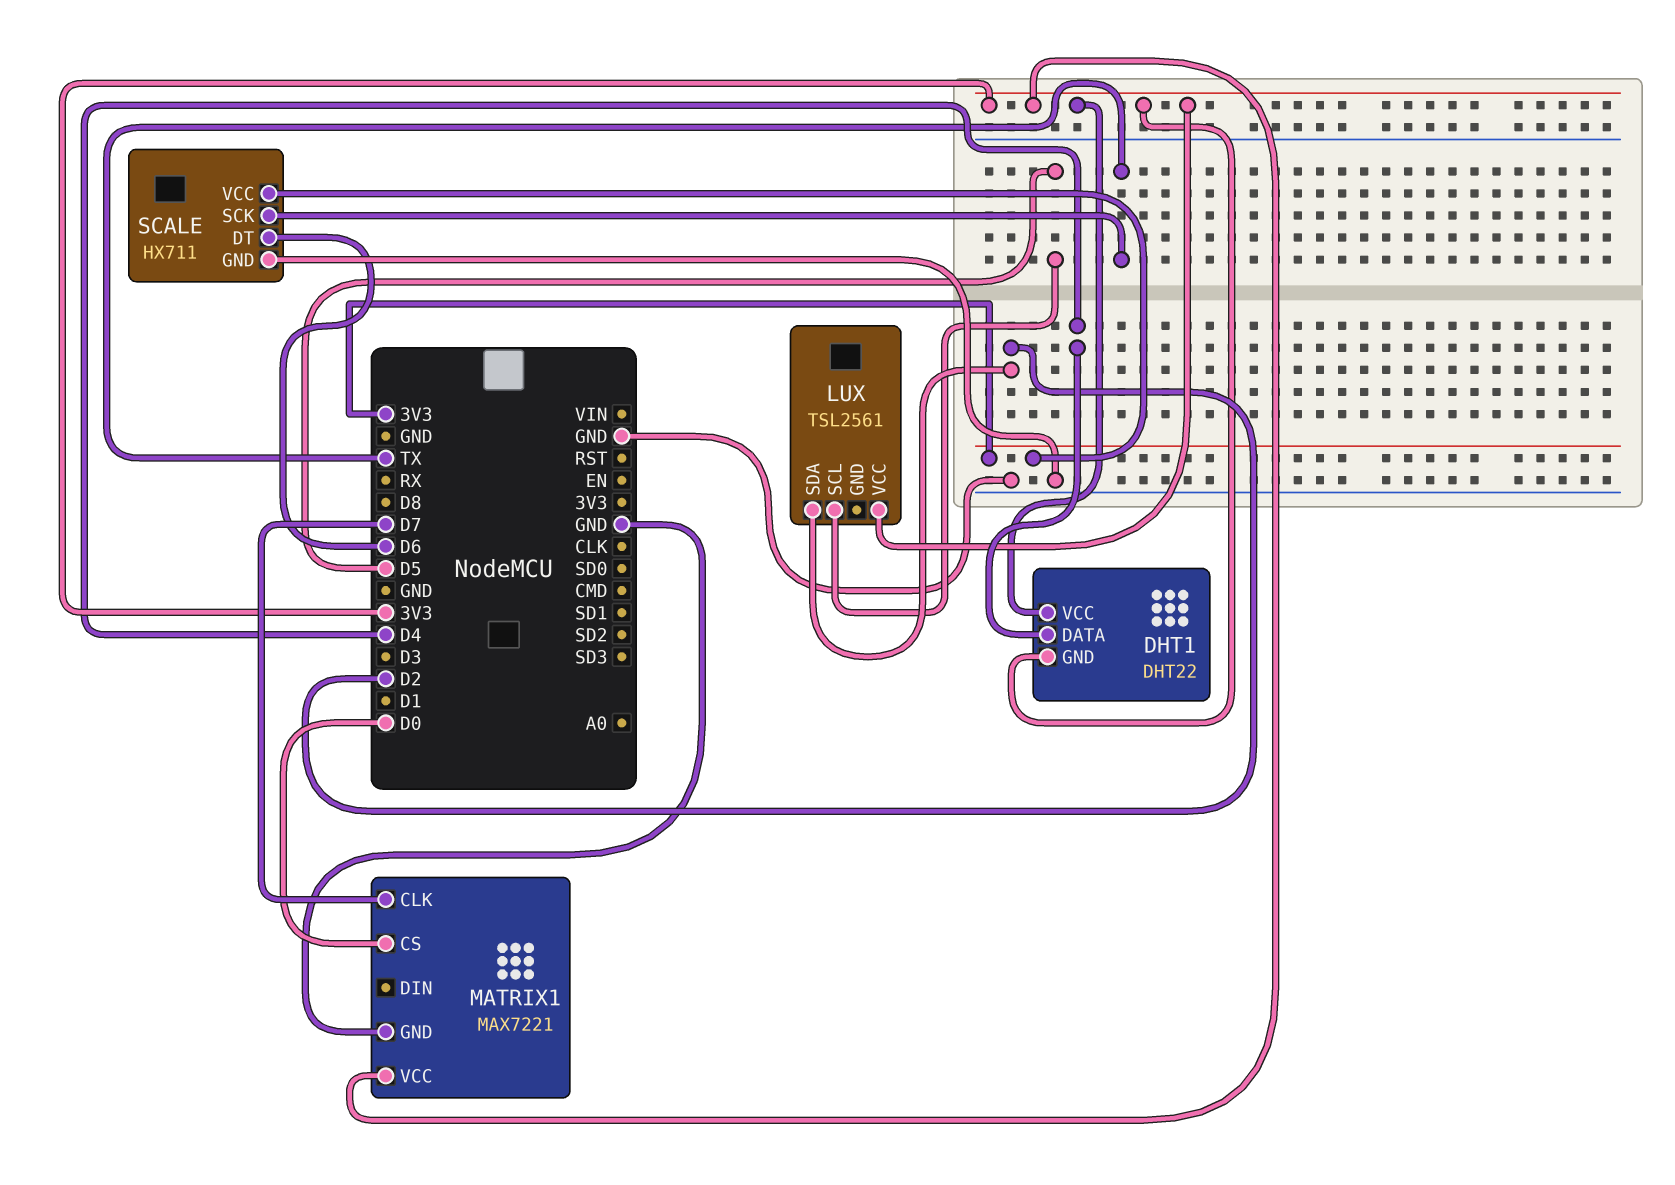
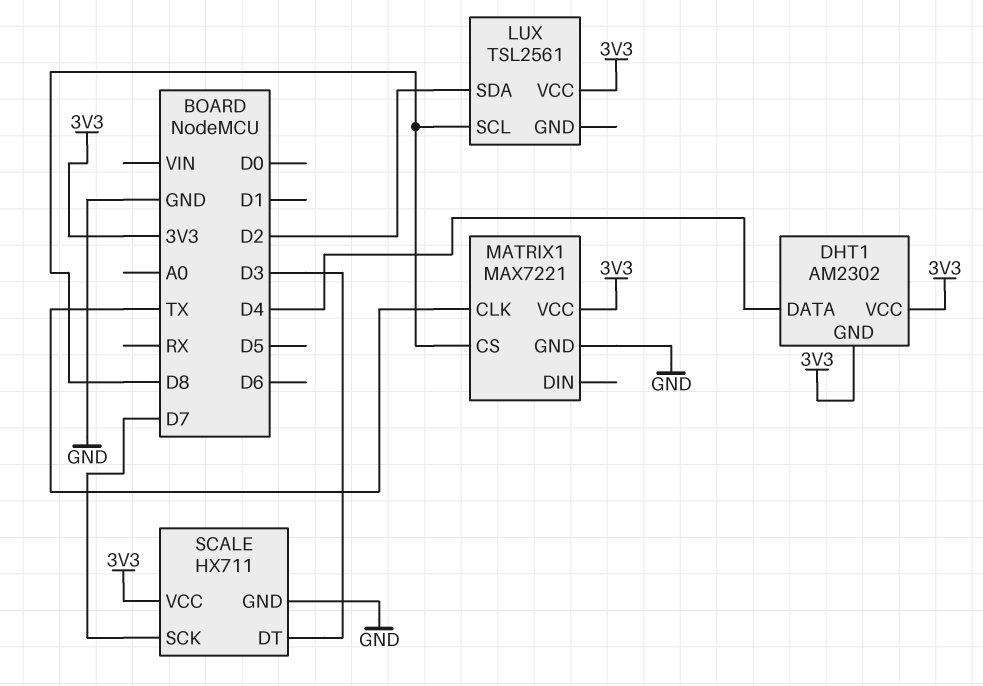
DHT1: DHT22 -> AM2302
LUX pin SCL: D5 -> D8
MATRIX1 pin CLK: D7 -> TX
MATRIX1 pin CS: D0 -> D8
SCALE pin DT: D6 -> D3
SCALE pin SCK: TX -> D7

